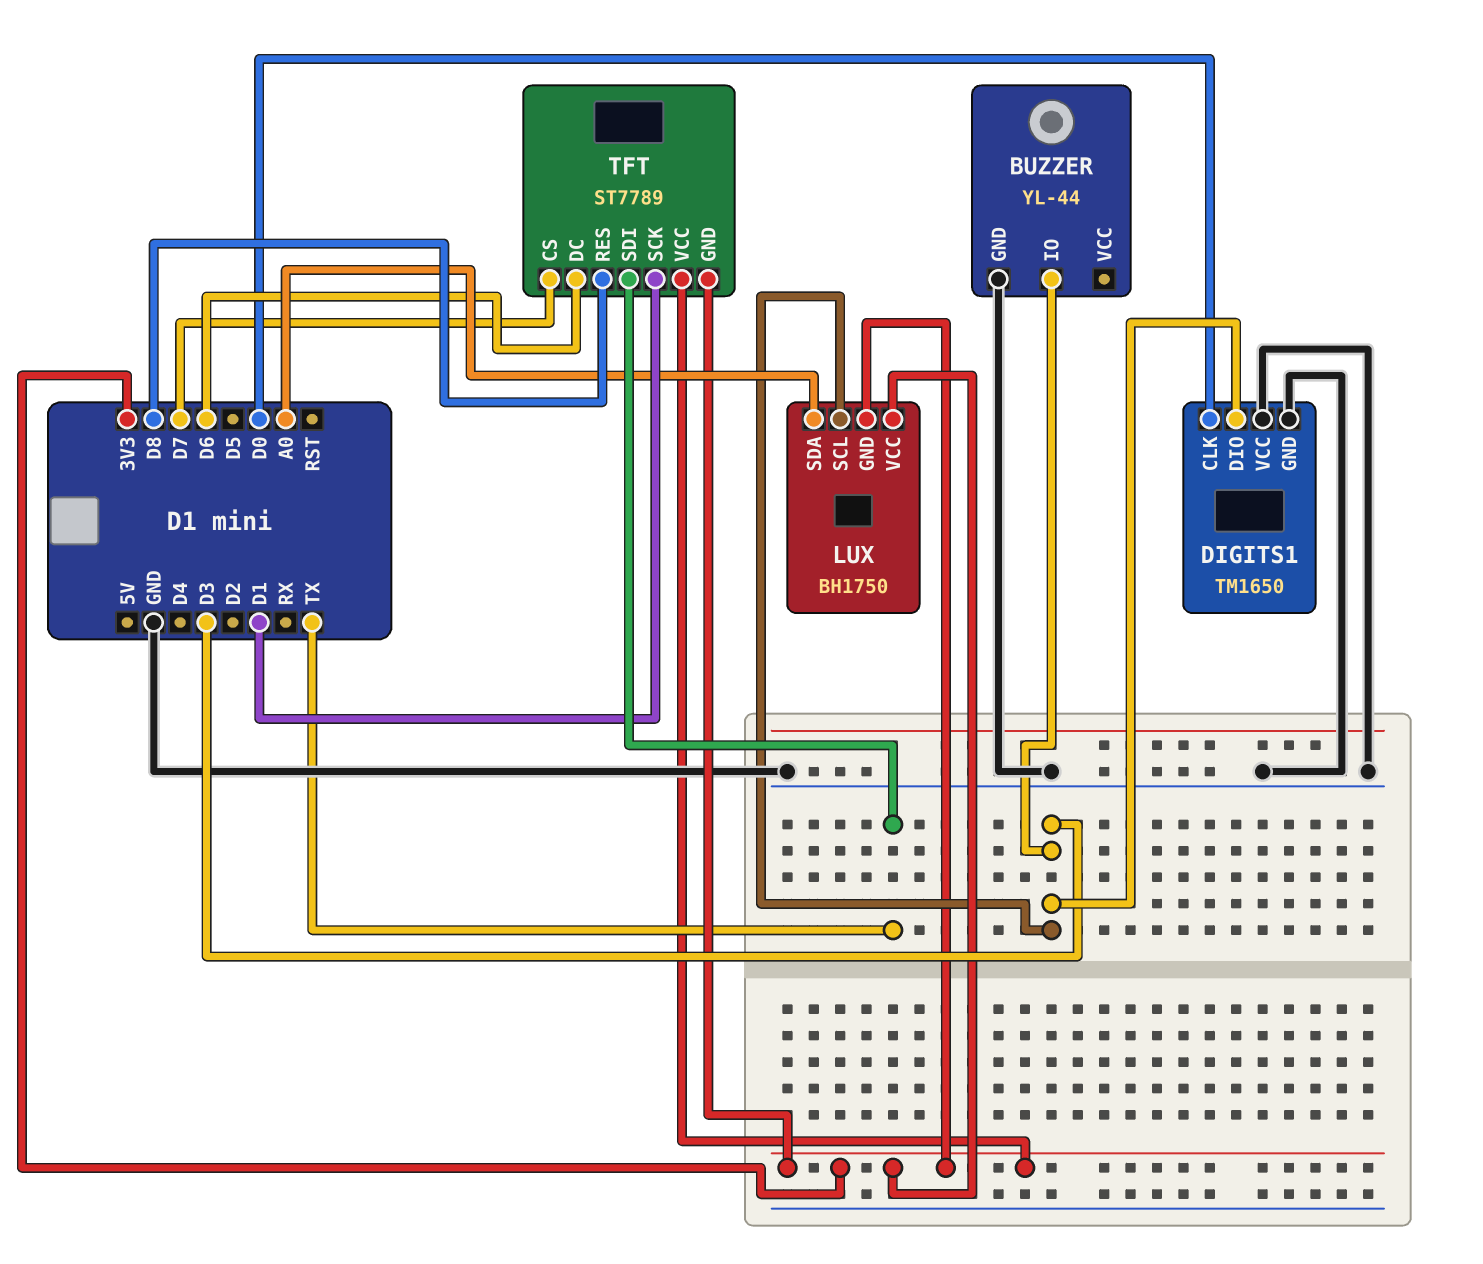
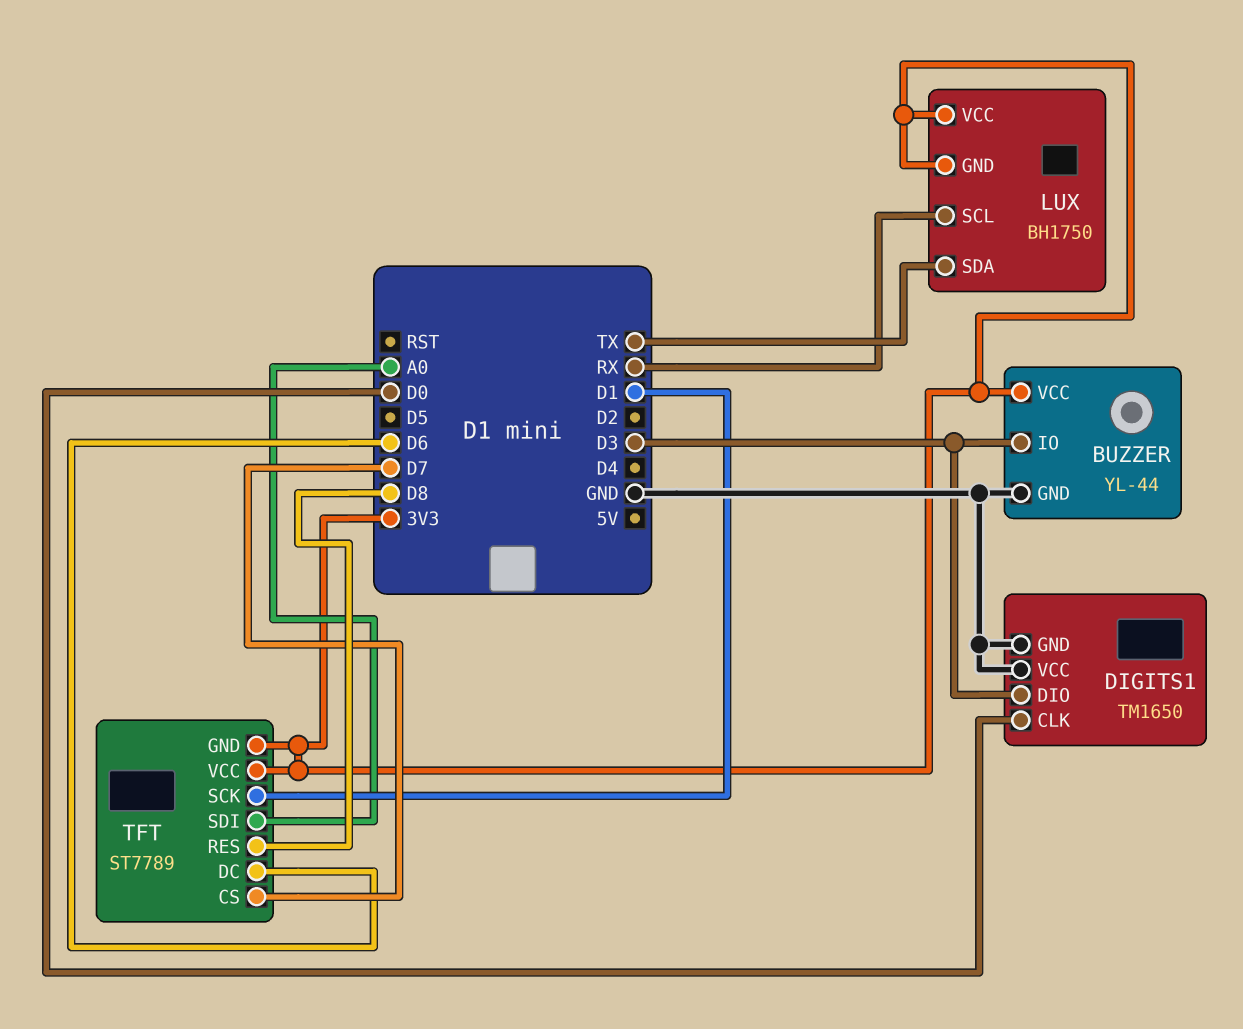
BUZZER pin VCC: none -> 3V3
LUX pin SCL: D3 -> RX
LUX pin SDA: A0 -> TX
TFT pin SDI: TX -> A0

